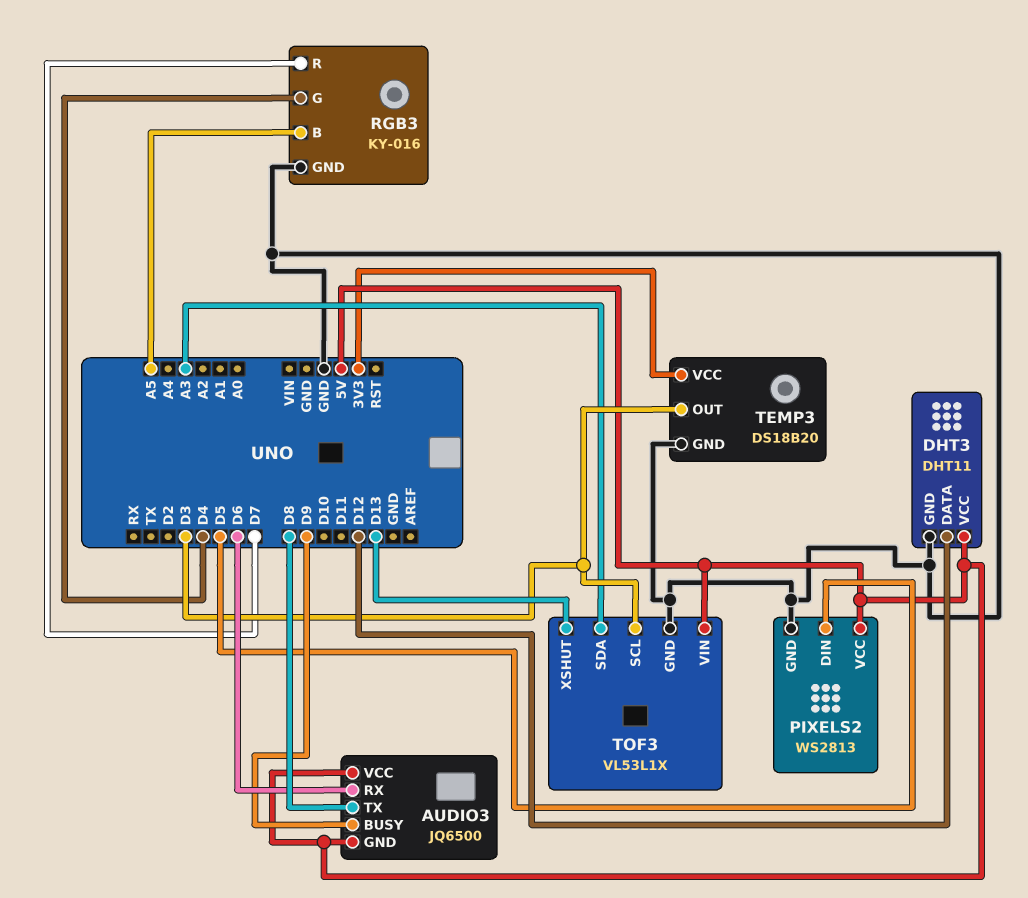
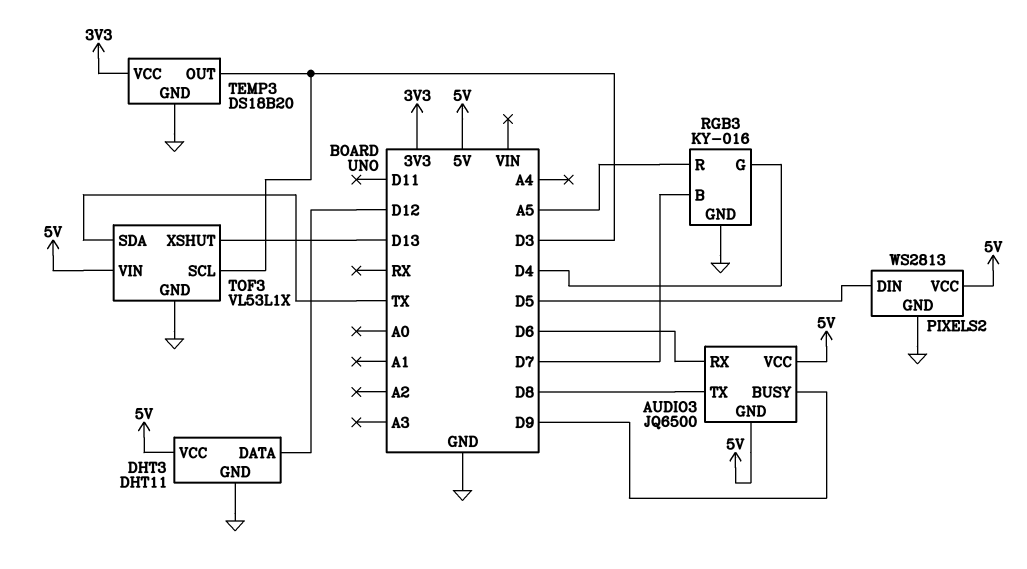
RGB3 pin B: A5 -> D7
RGB3 pin R: D7 -> A5
TOF3 pin SDA: A3 -> TX

